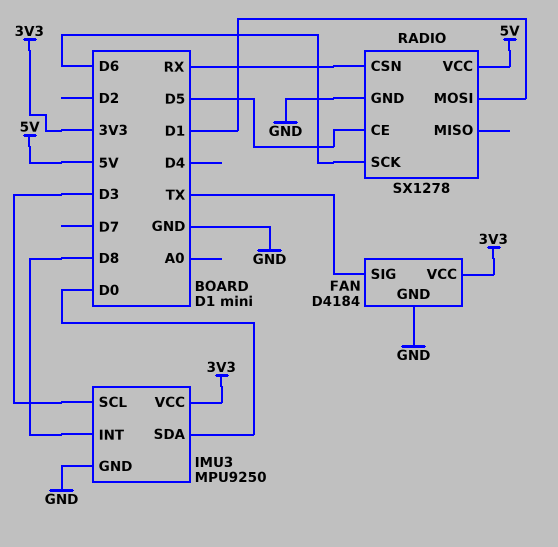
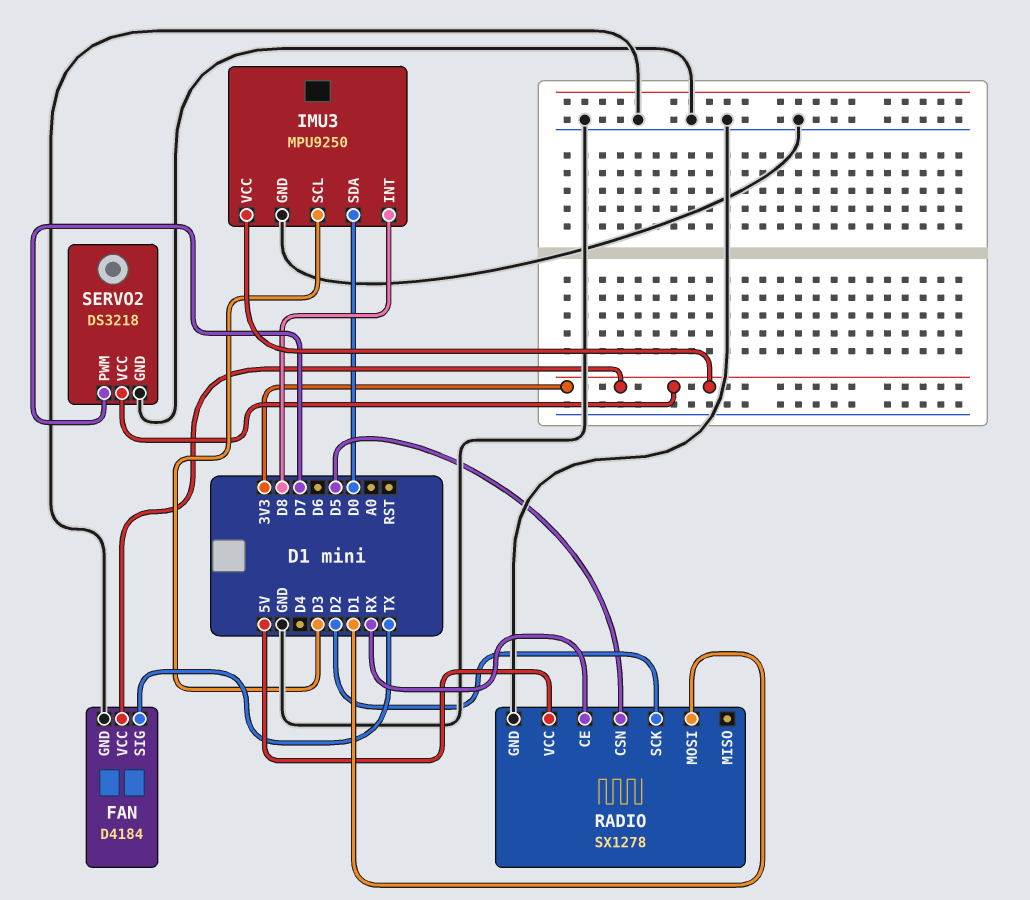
RADIO pin CE: D5 -> RX
RADIO pin CSN: RX -> D5
RADIO pin SCK: D6 -> D2
SERVO2: none -> DS3218
SERVO2 pin GND: none -> GND
SERVO2 pin PWM: none -> D7
SERVO2 pin VCC: none -> 3V3

